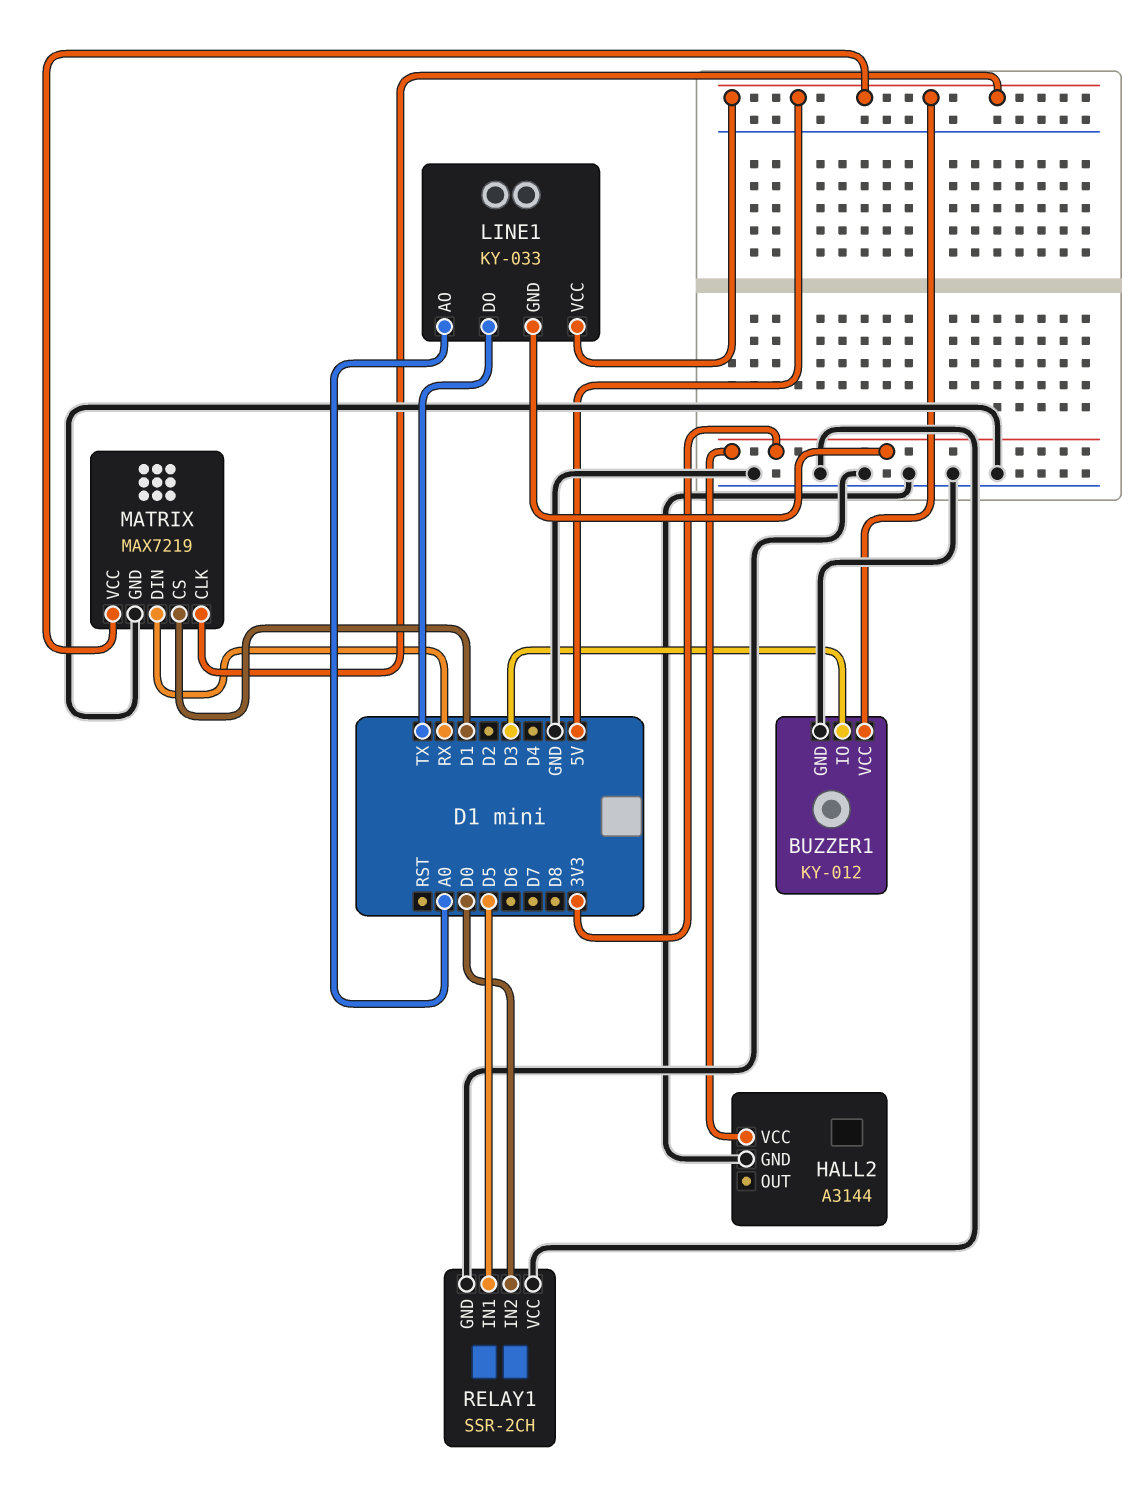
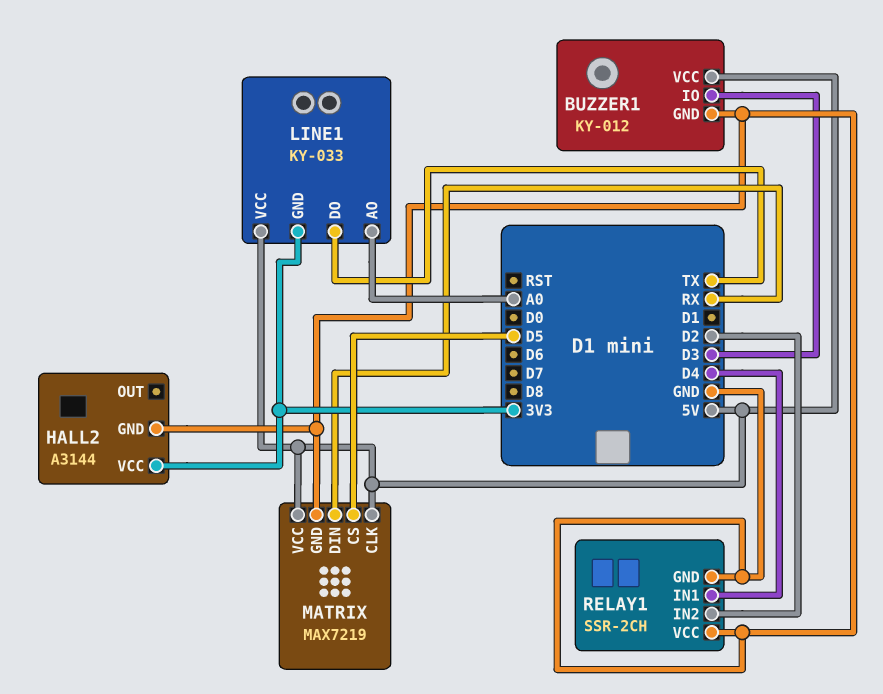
MATRIX pin CS: D1 -> D5
RELAY1 pin IN1: D5 -> D4
RELAY1 pin IN2: D0 -> D2

